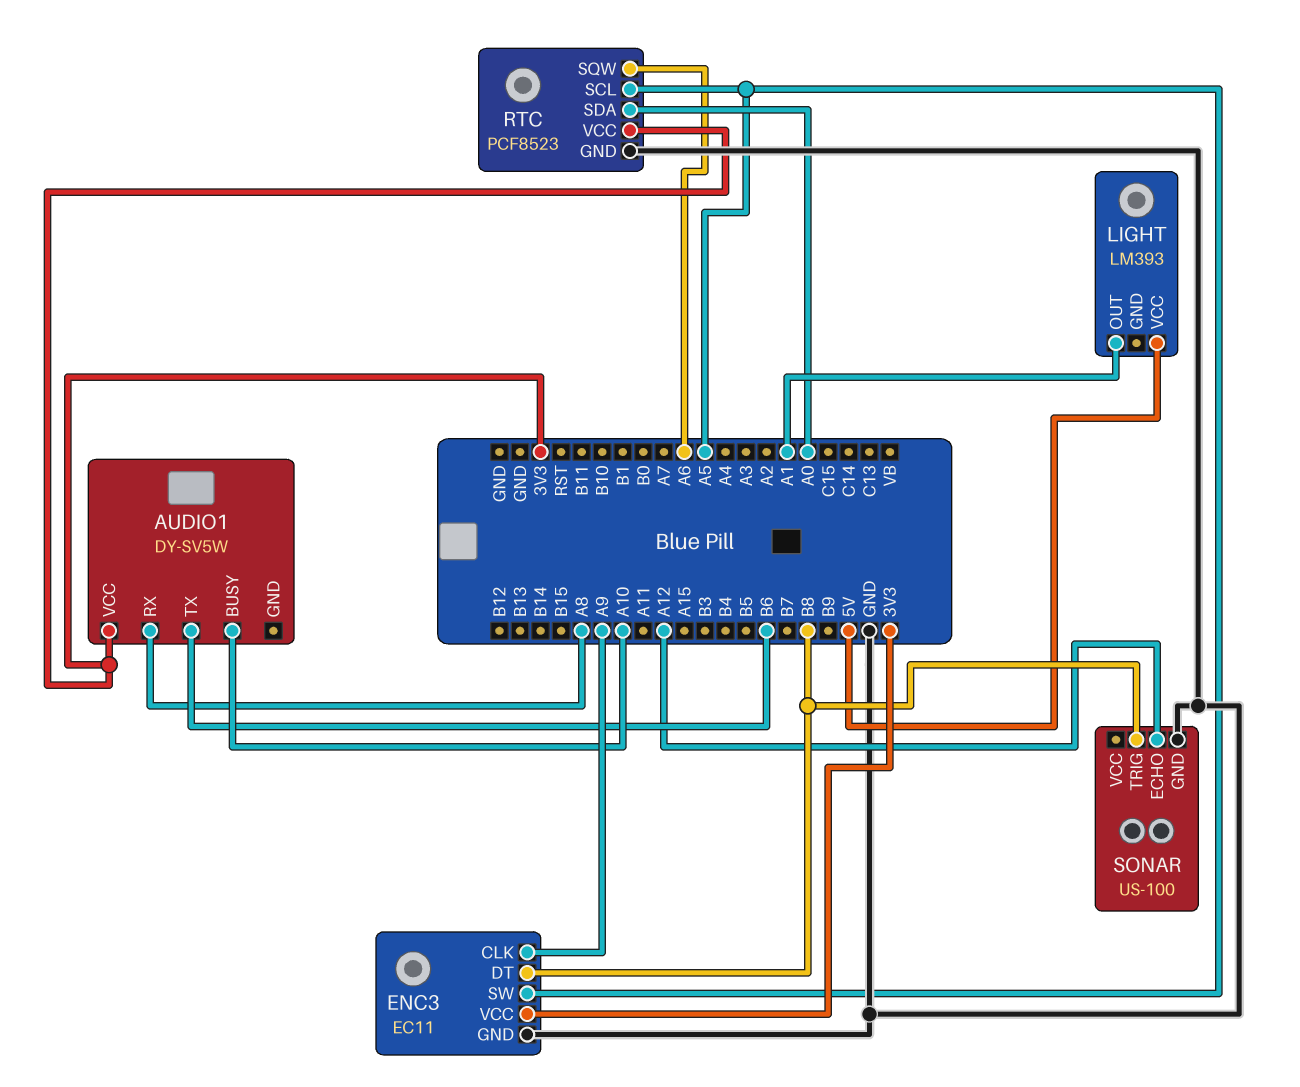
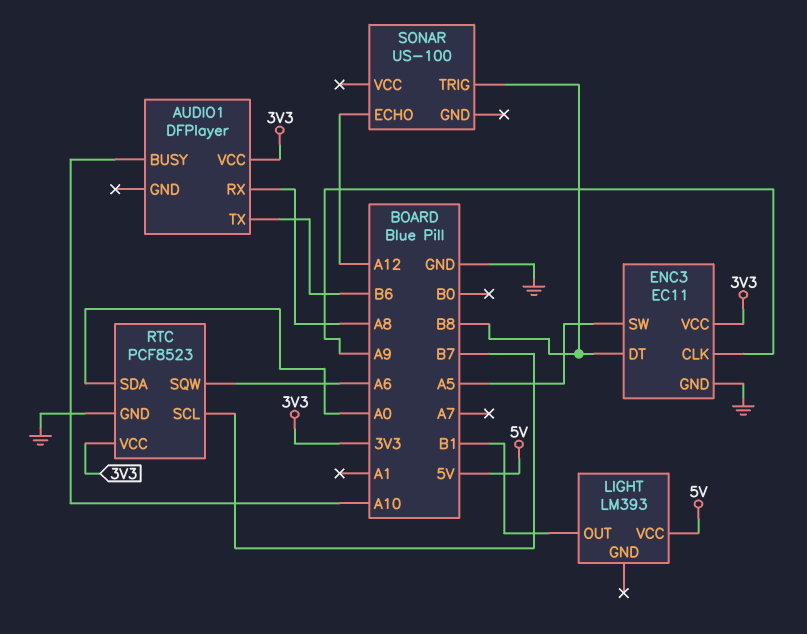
AUDIO1: DY-SV5W -> DFPlayer
LIGHT pin OUT: A1 -> B1
RTC pin SCL: A5 -> B7
SONAR pin GND: GND -> none

